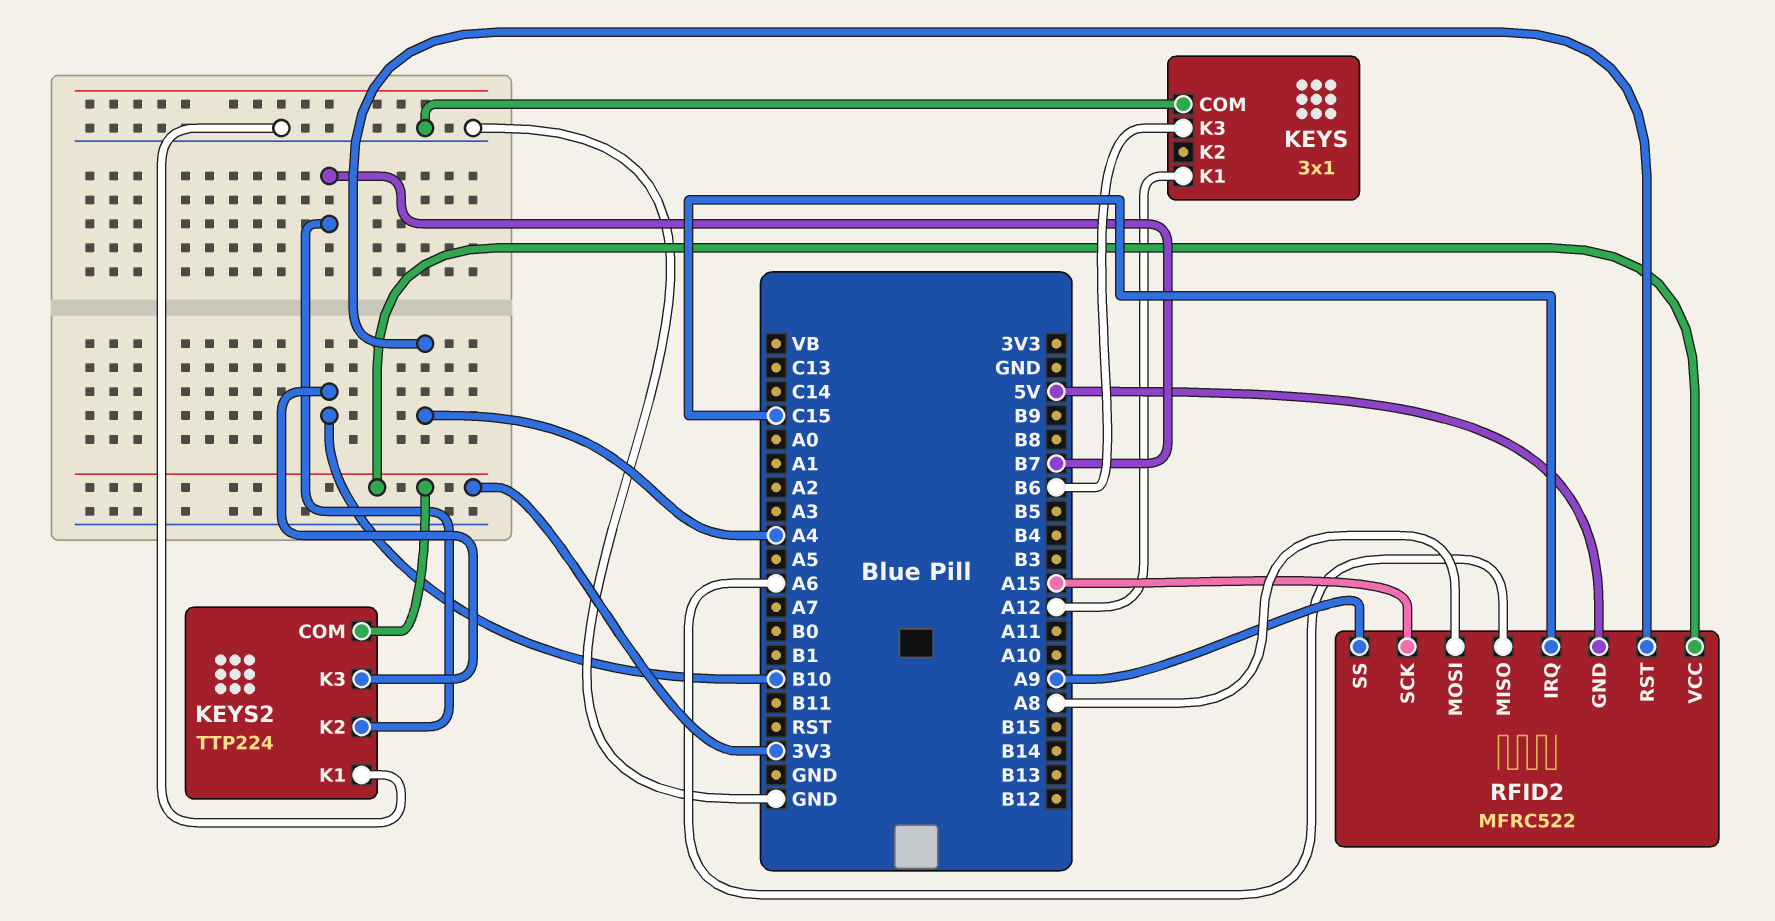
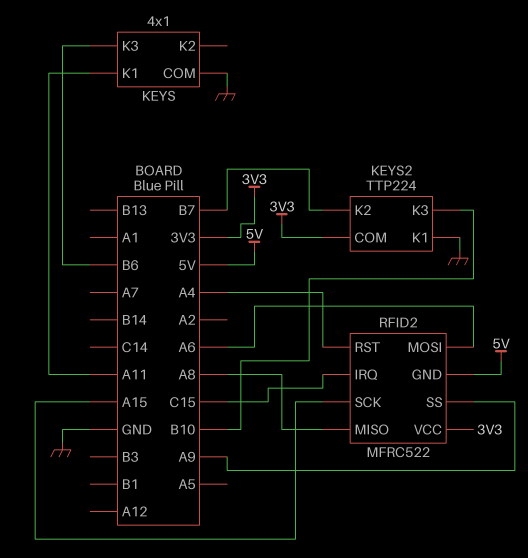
KEYS: 3x1 -> 4x1
KEYS pin K1: A12 -> A11
RFID2 pin MISO: A6 -> A8
RFID2 pin MOSI: A8 -> A6

